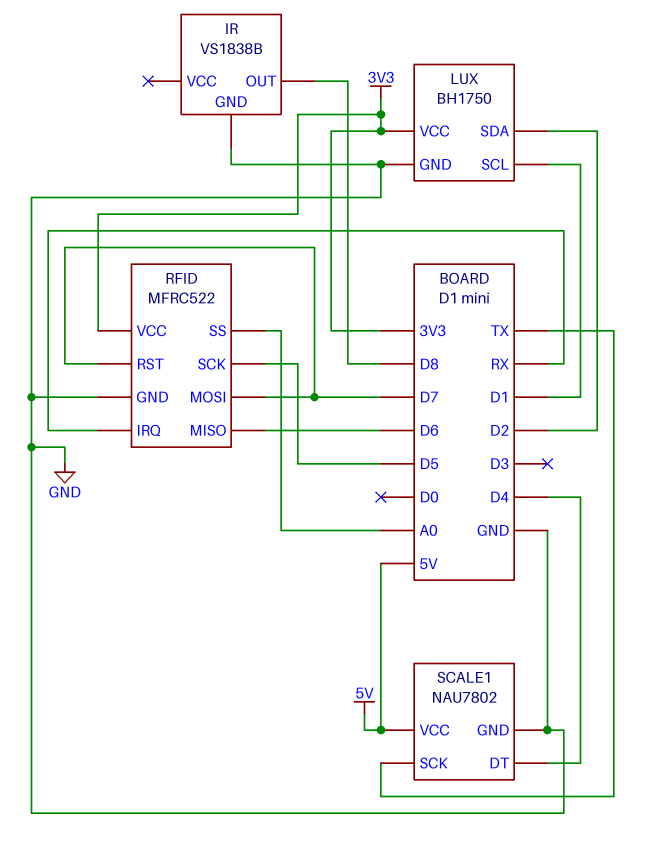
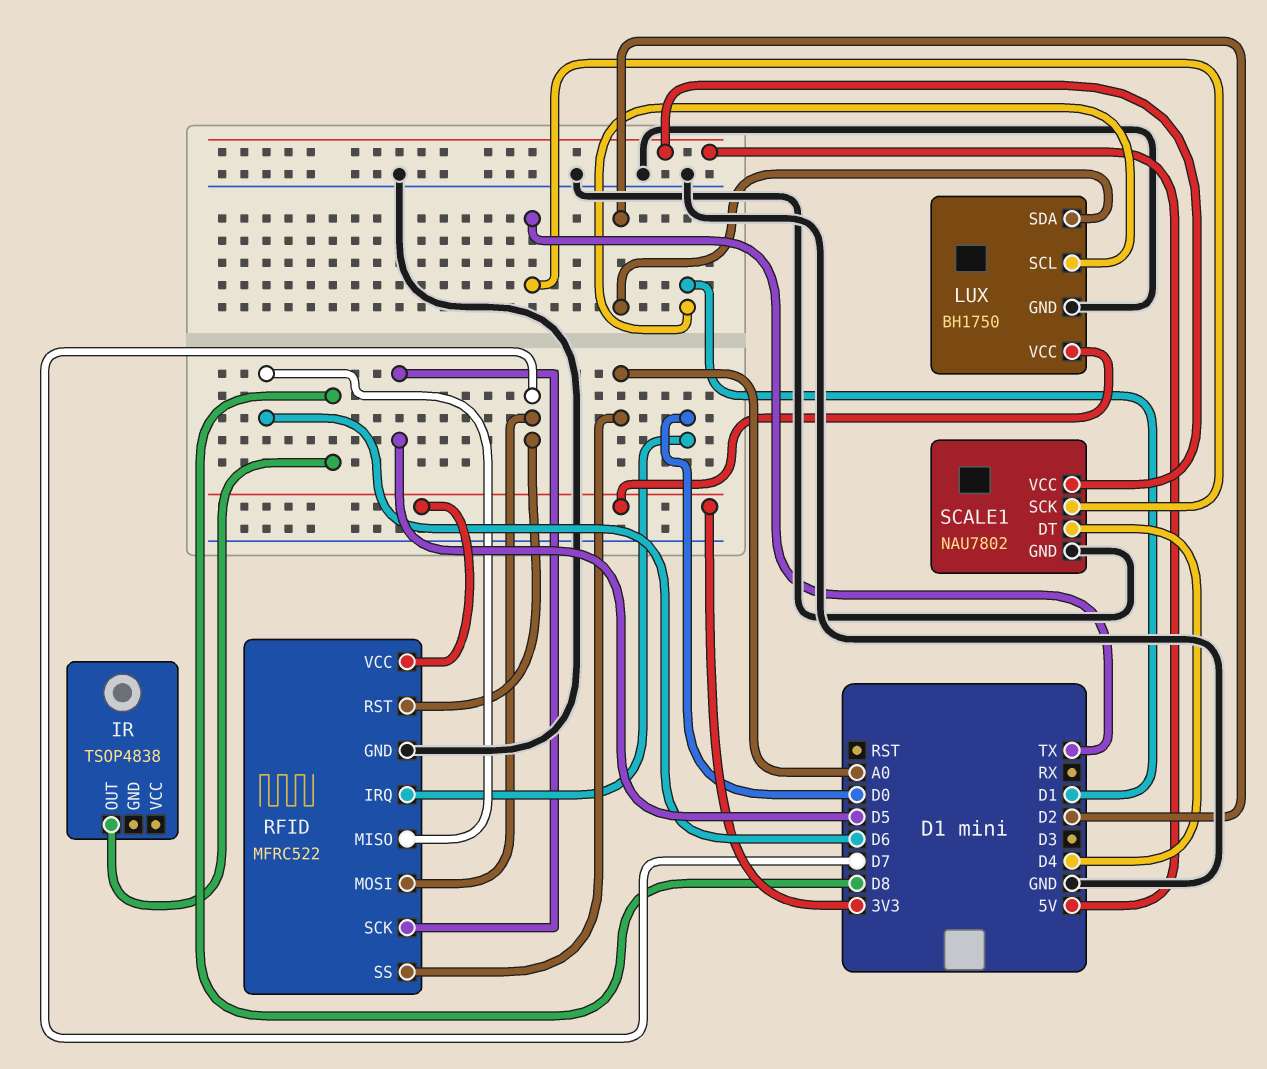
IR: VS1838B -> TSOP4838
IR pin GND: GND -> none
RFID pin IRQ: RX -> D0

